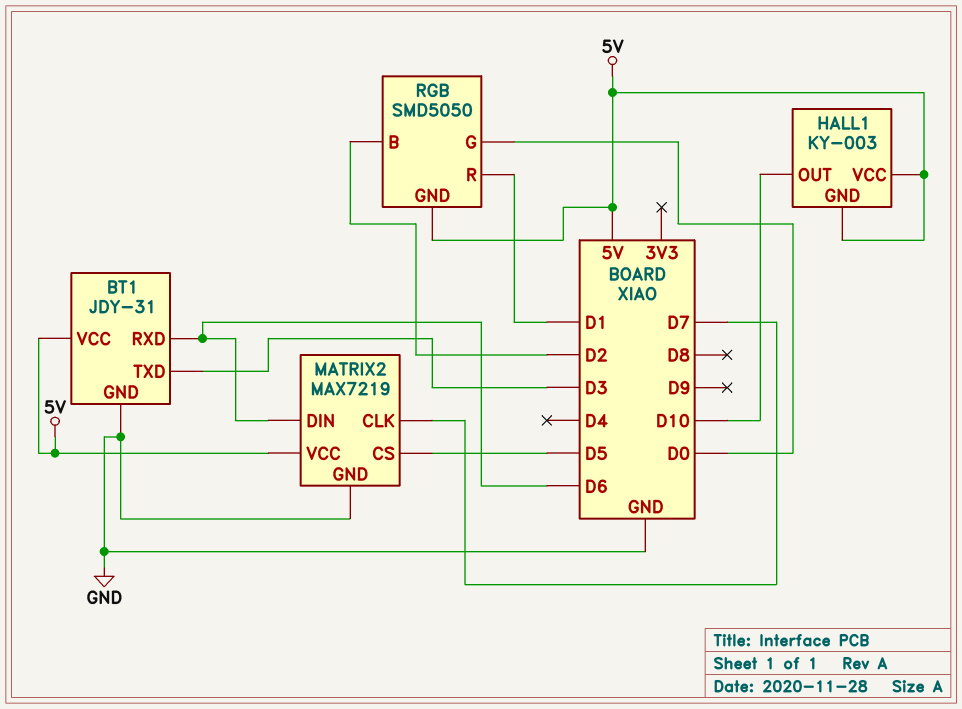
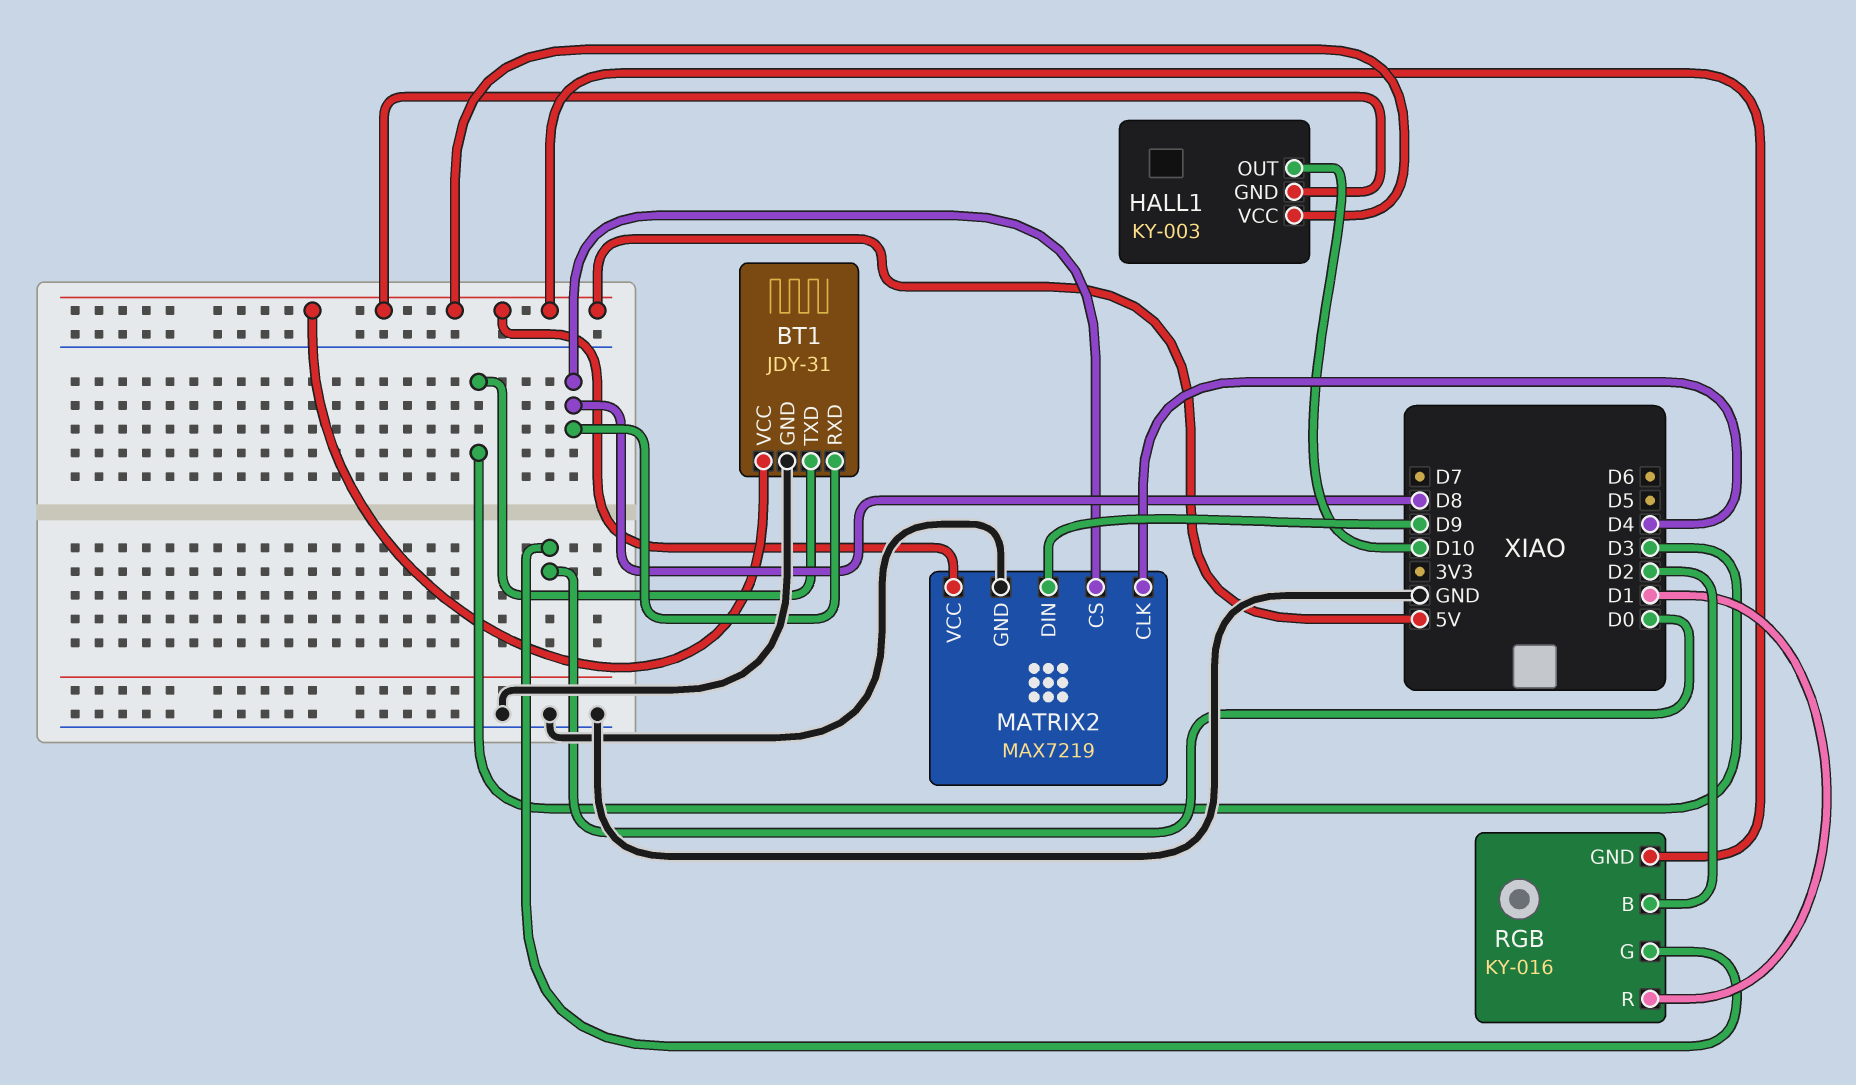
BT1 pin RXD: D6 -> D8
MATRIX2 pin CLK: D7 -> D4
MATRIX2 pin CS: D5 -> D8
MATRIX2 pin DIN: D6 -> D9
RGB: SMD5050 -> KY-016

